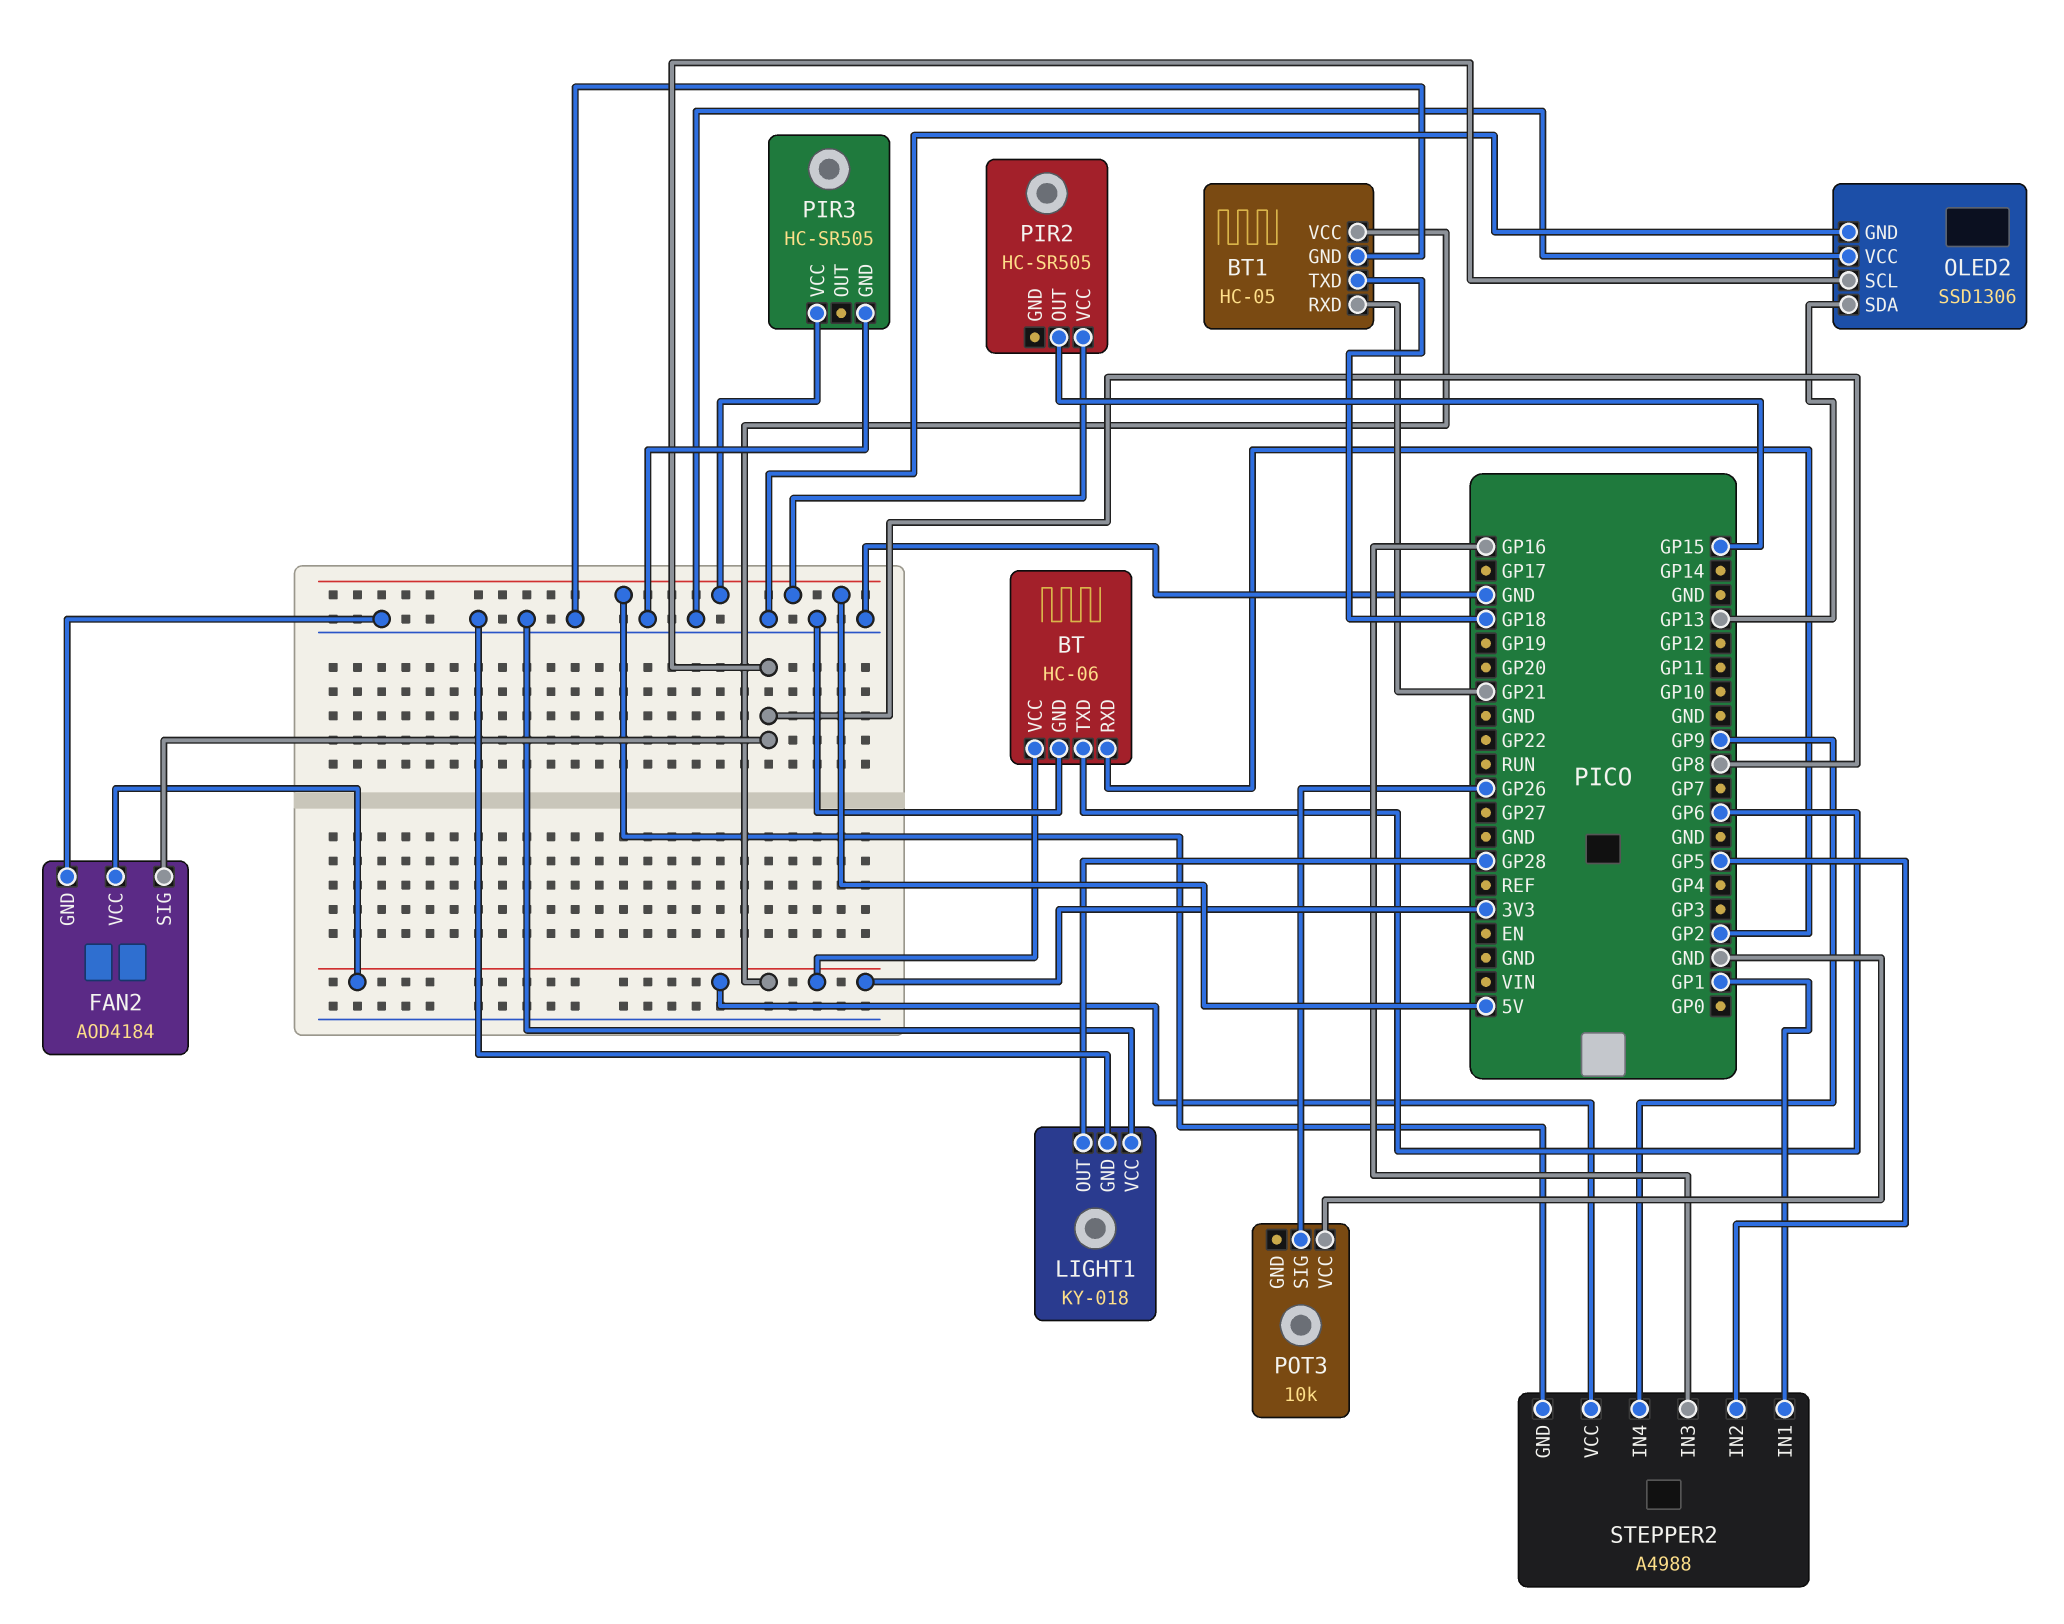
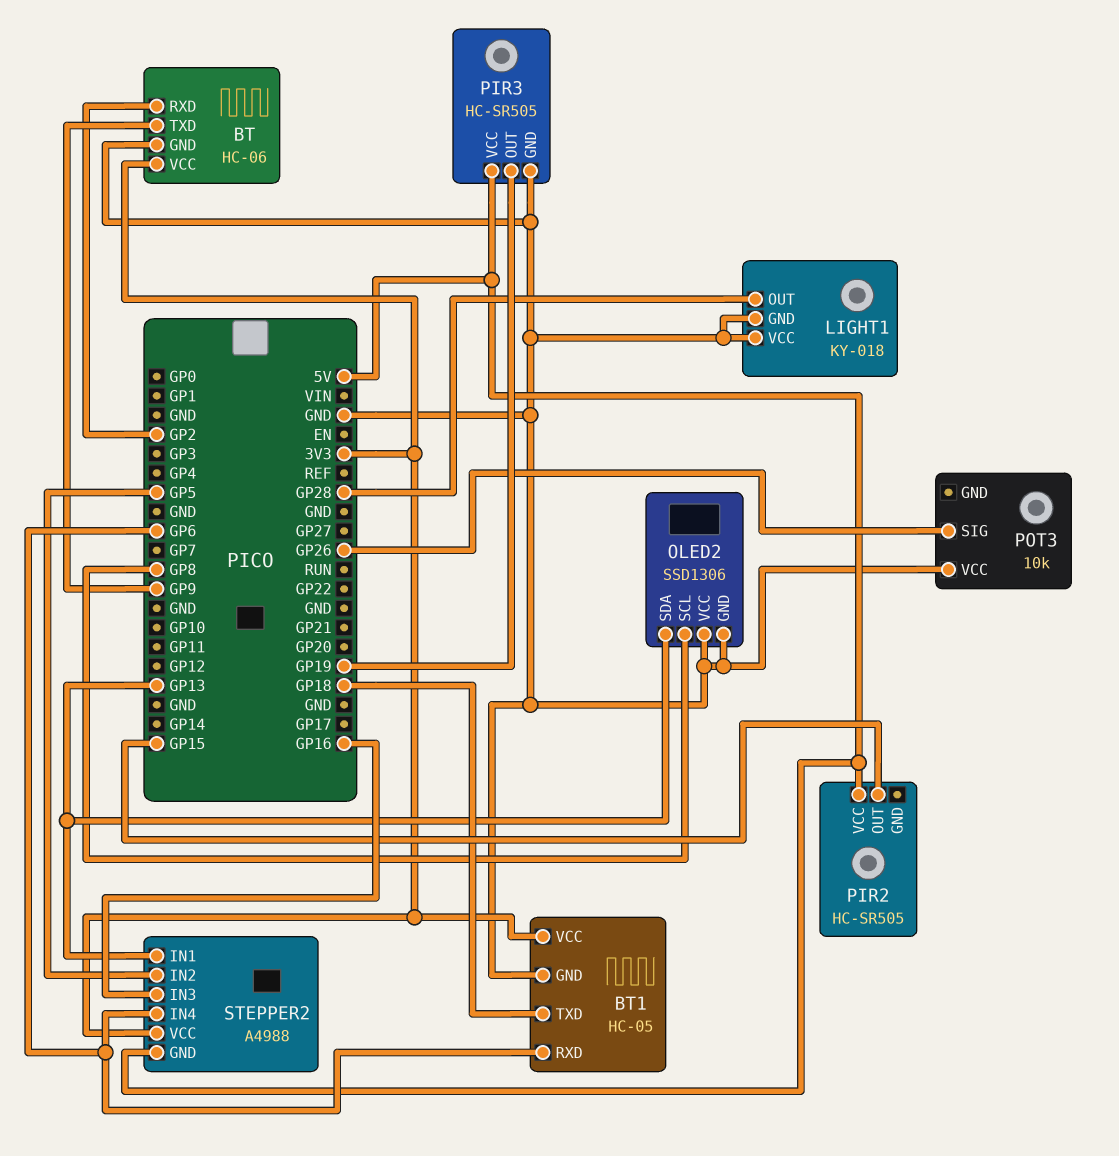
BT pin TXD: GP6 -> GP9
BT1 pin RXD: GP21 -> GP6
FAN2: AOD4184 -> none
FAN2 pin GND: GND -> none
FAN2 pin SIG: GP8 -> none
FAN2 pin VCC: 3V3 -> none
PIR3 pin OUT: none -> GP19
STEPPER2 pin IN1: GP1 -> GP13
STEPPER2 pin IN4: GP9 -> GP6

